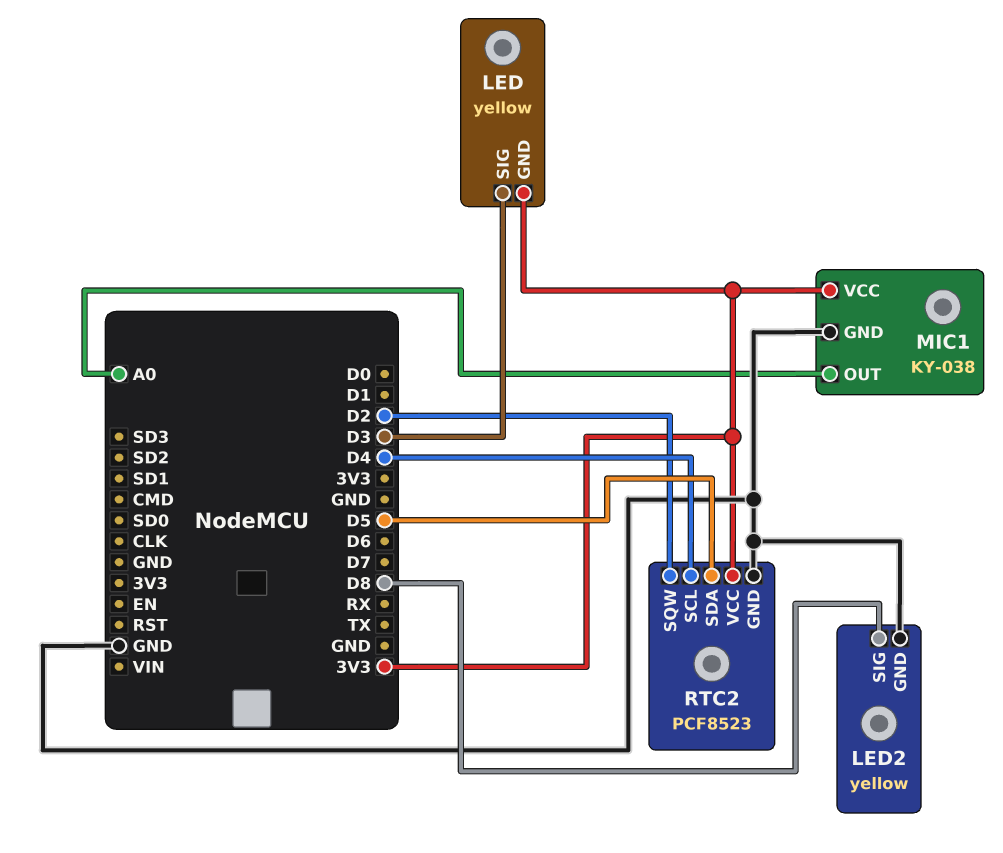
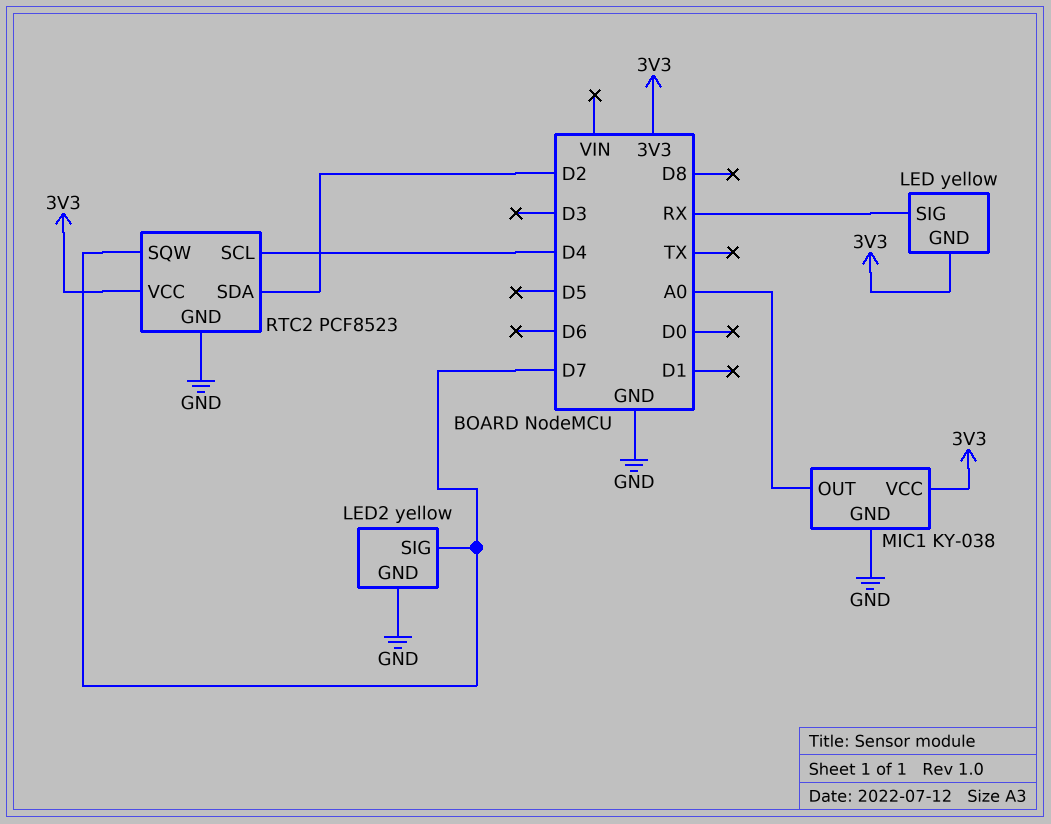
LED pin SIG: D3 -> RX
LED2 pin SIG: D8 -> D7
RTC2 pin SDA: D5 -> D2
RTC2 pin SQW: D2 -> D7

